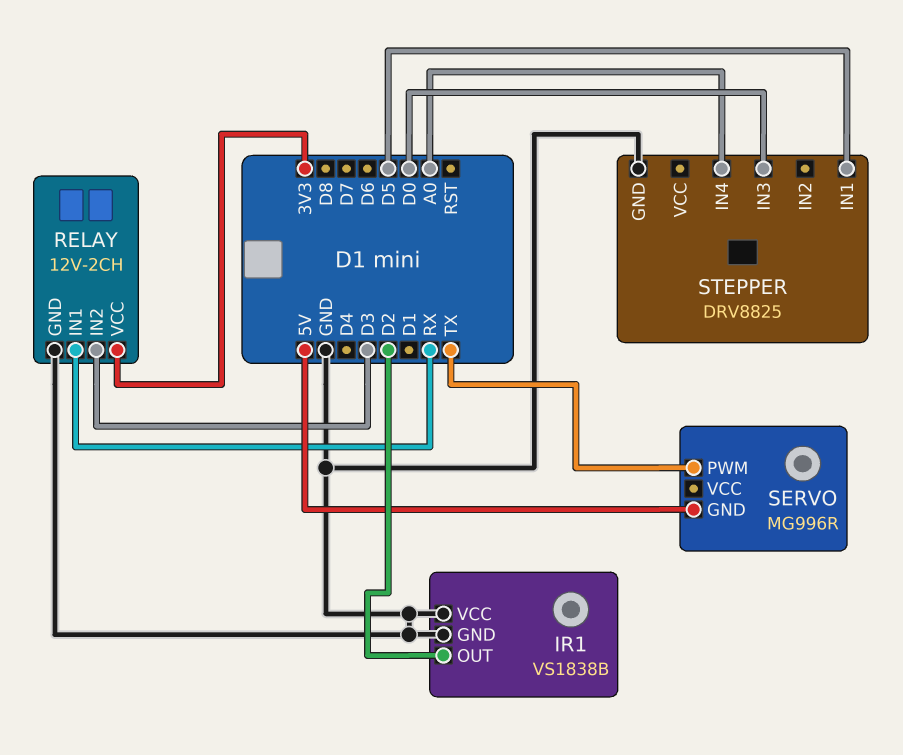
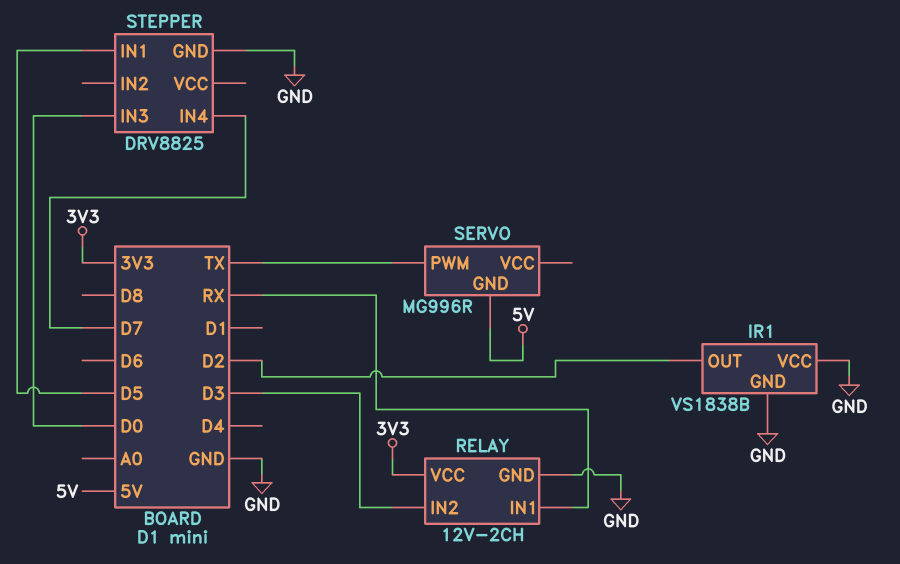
STEPPER pin IN4: A0 -> D7

